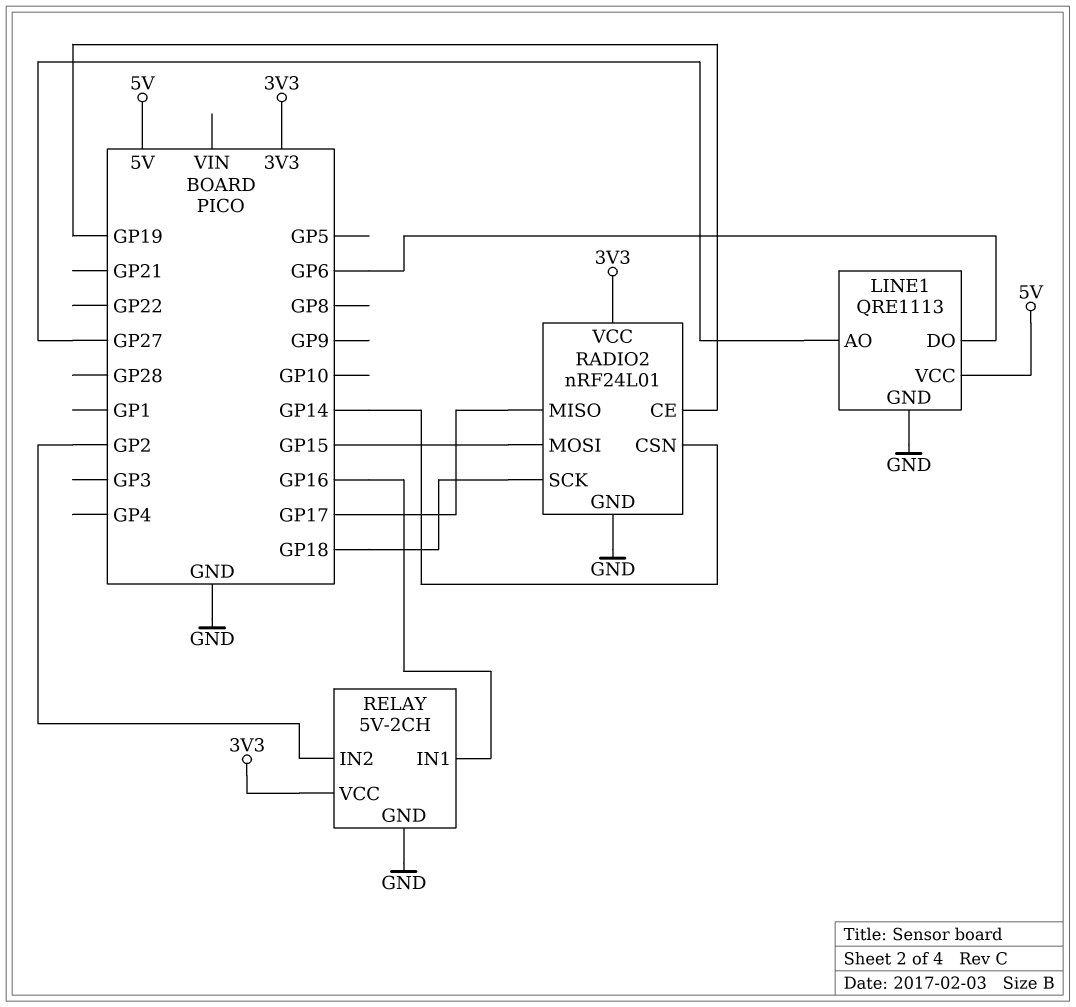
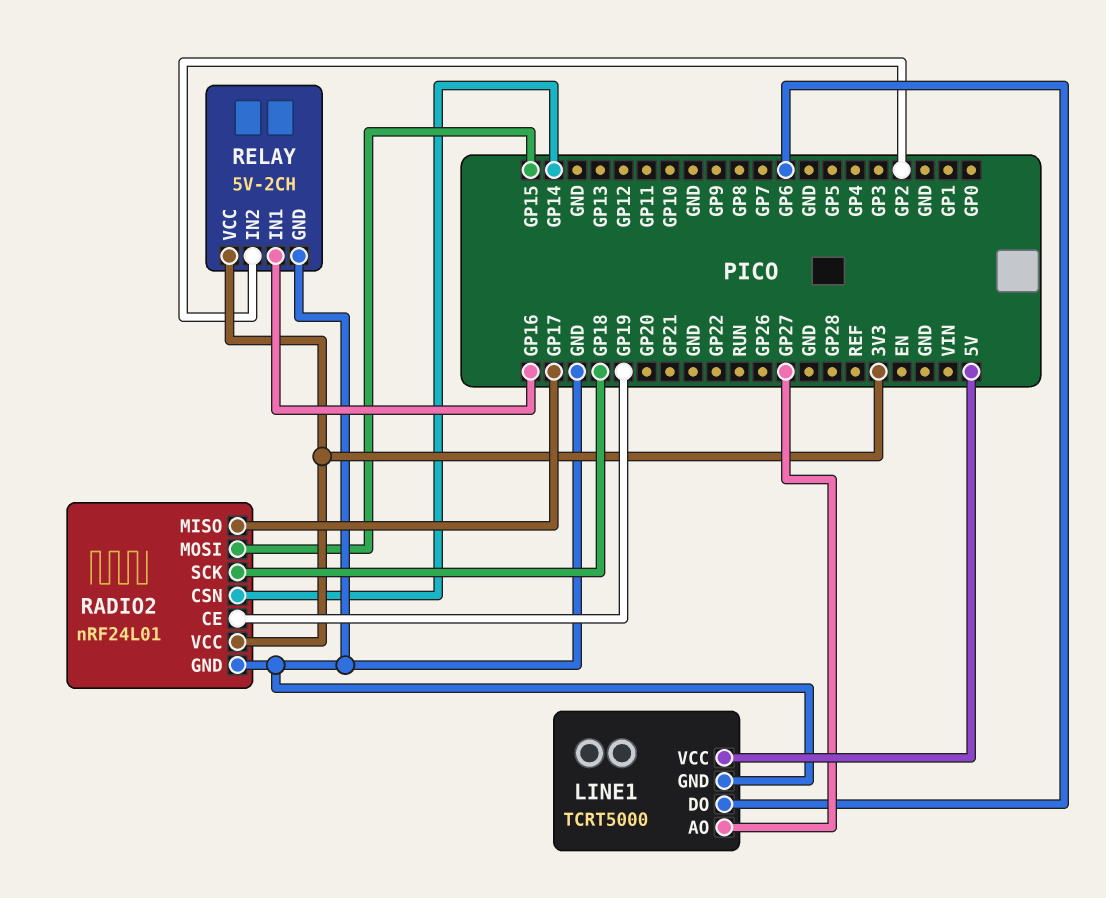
LINE1: QRE1113 -> TCRT5000

